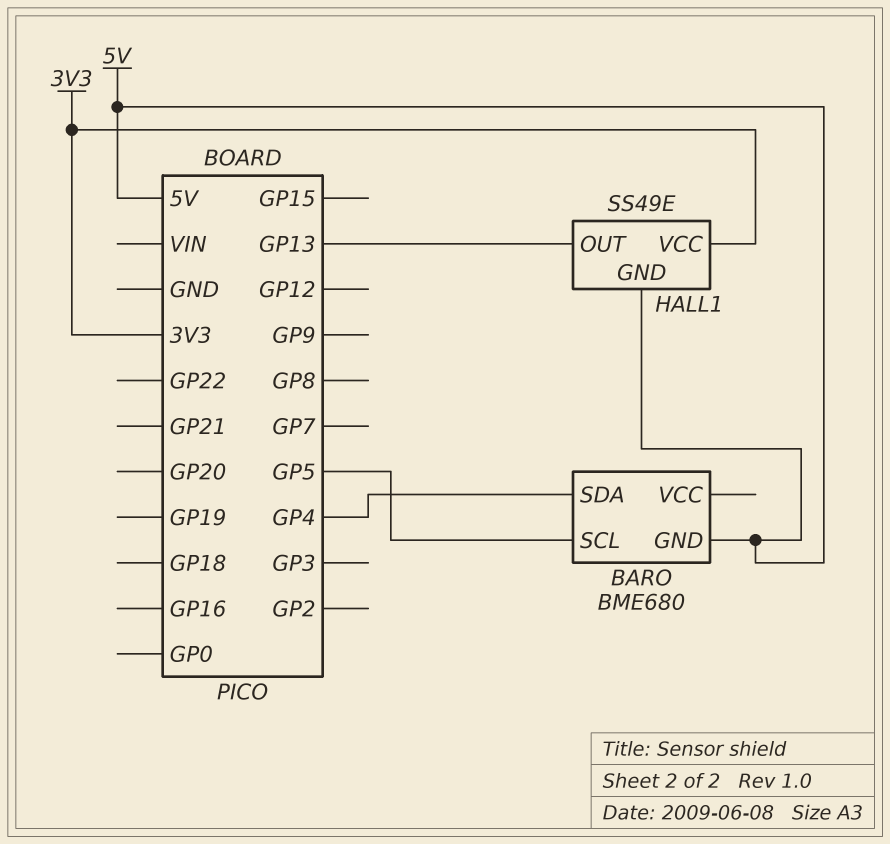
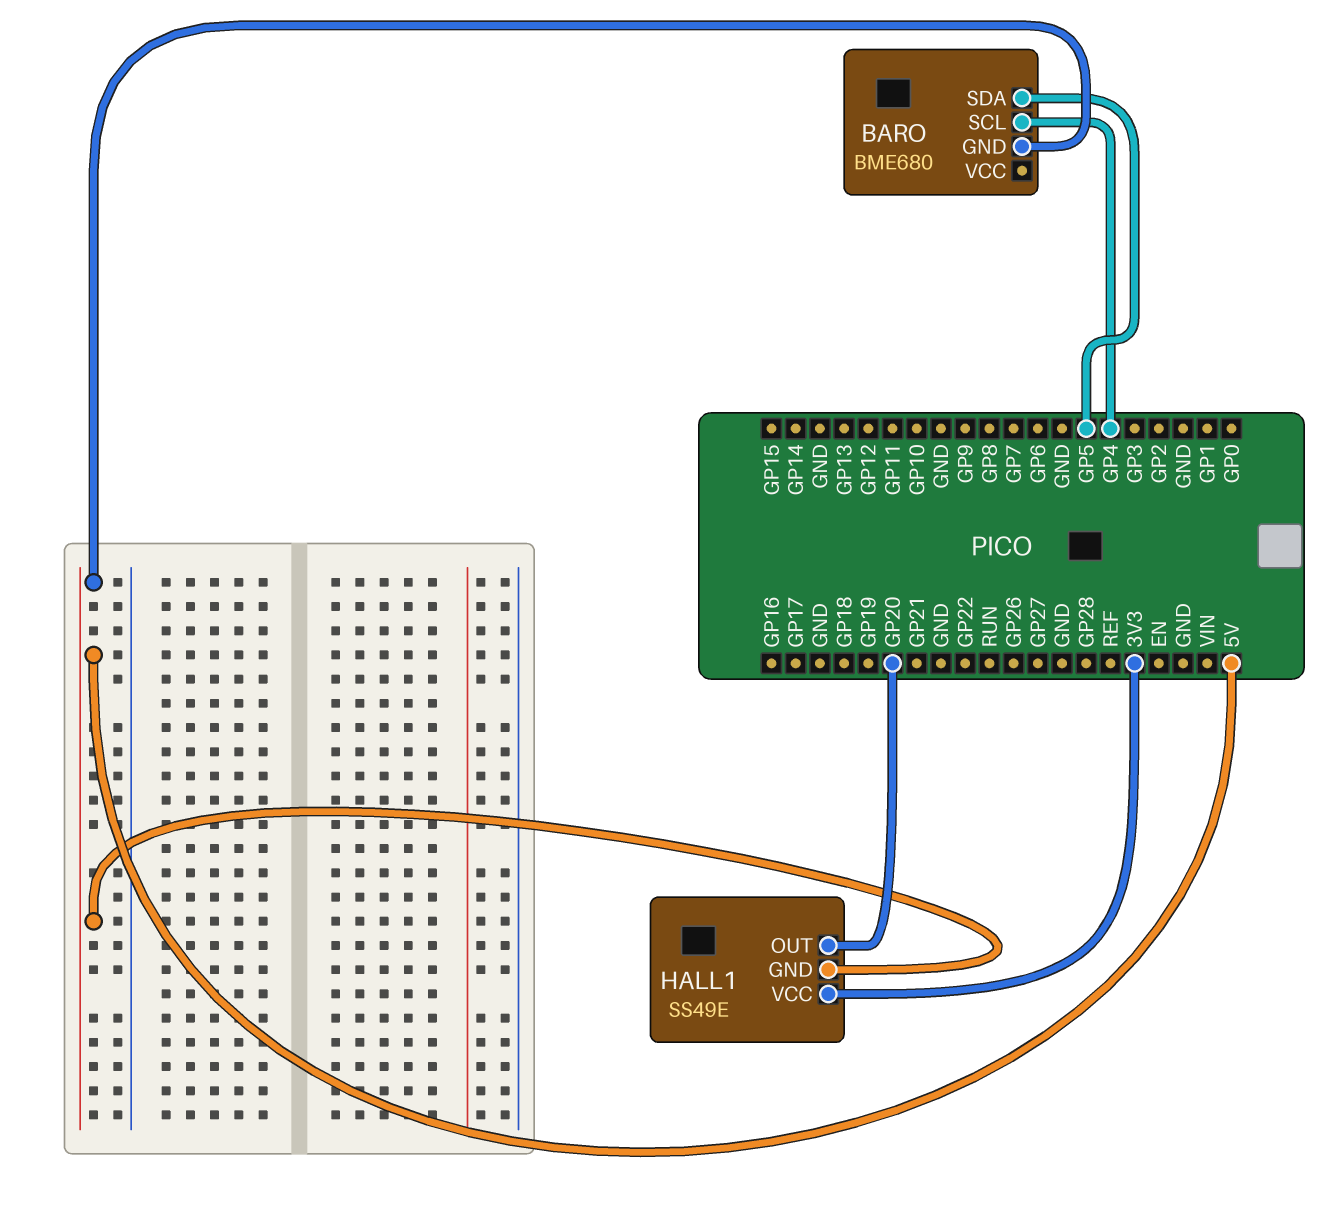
BARO pin SCL: GP5 -> GP4
BARO pin SDA: GP4 -> GP5
HALL1 pin OUT: GP13 -> GP20

